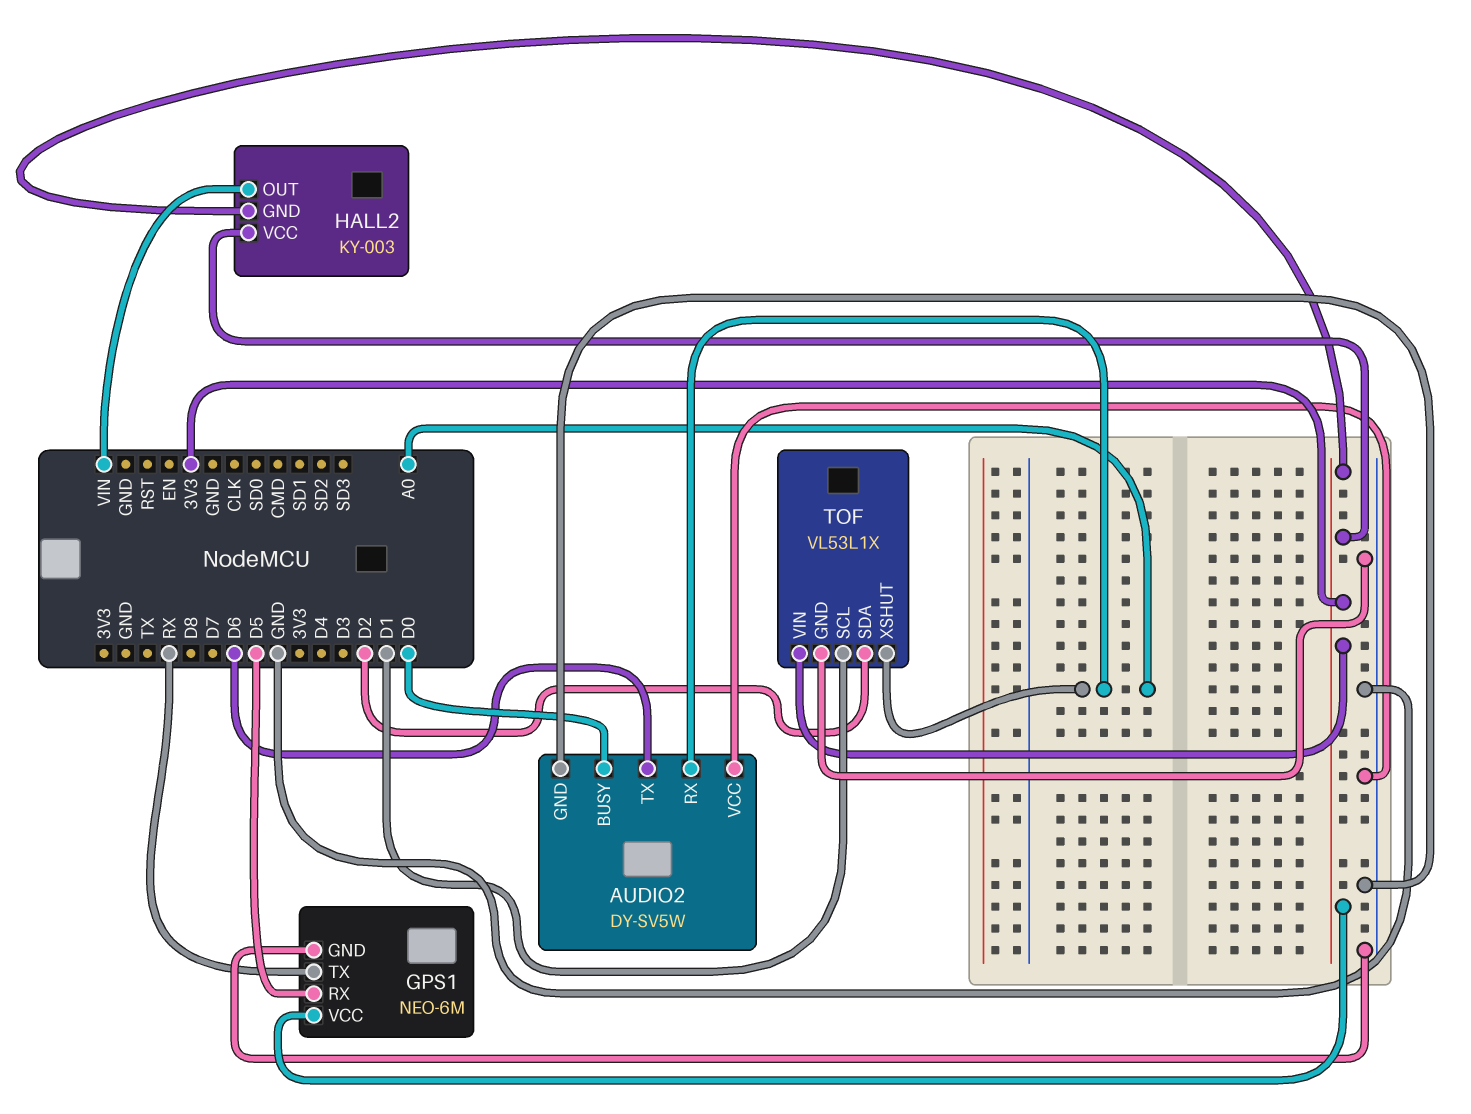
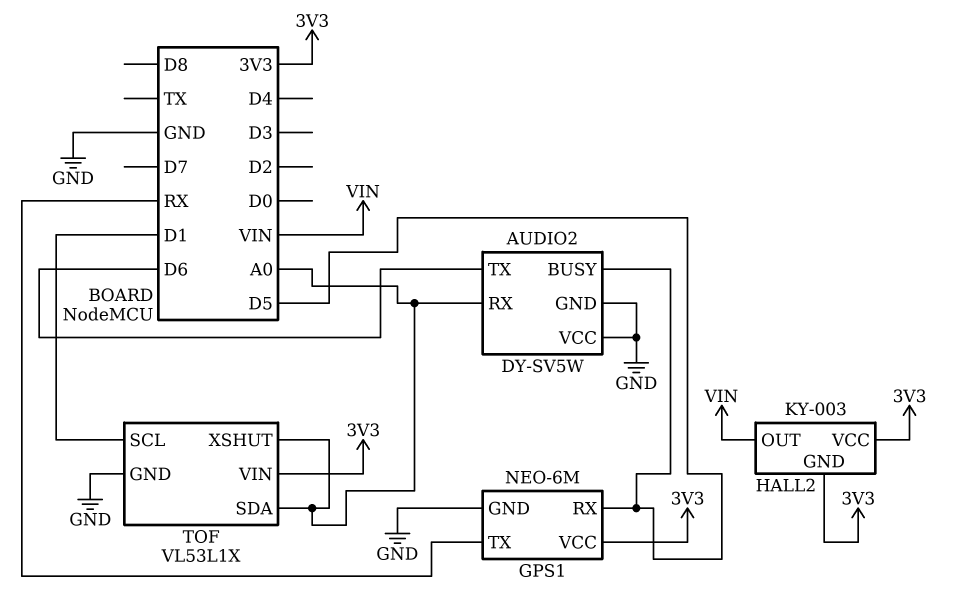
AUDIO2 pin BUSY: D0 -> D5
TOF pin SDA: D2 -> A0

